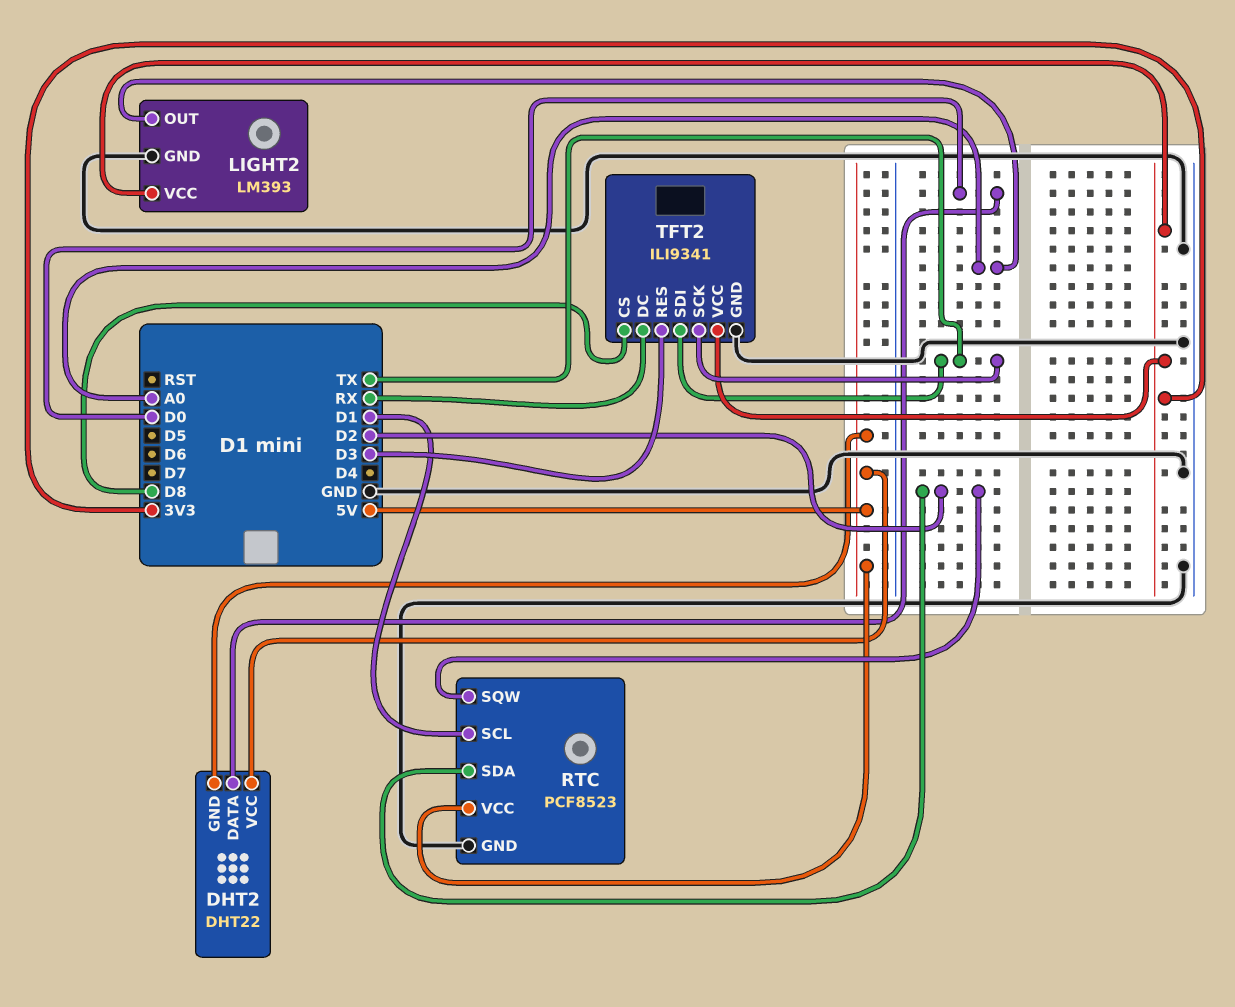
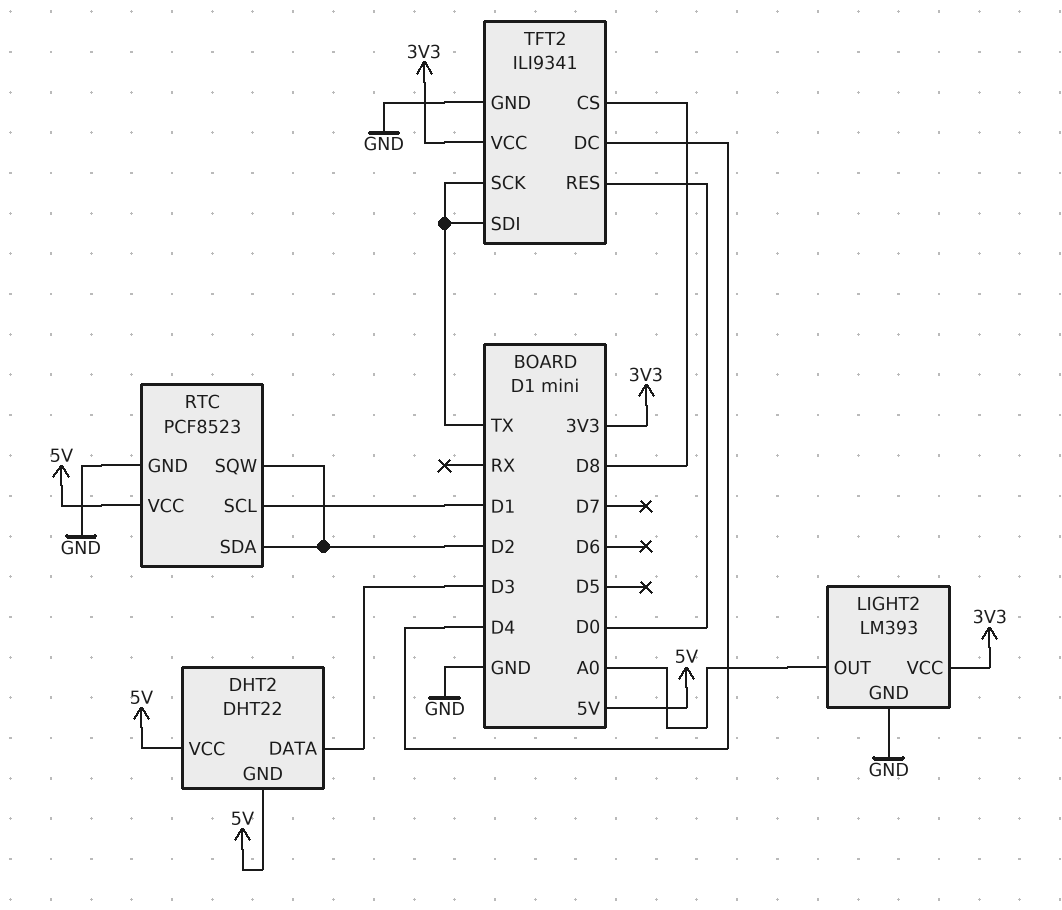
DHT2 pin DATA: D0 -> D3
TFT2 pin DC: RX -> D4
TFT2 pin RES: D3 -> D0

